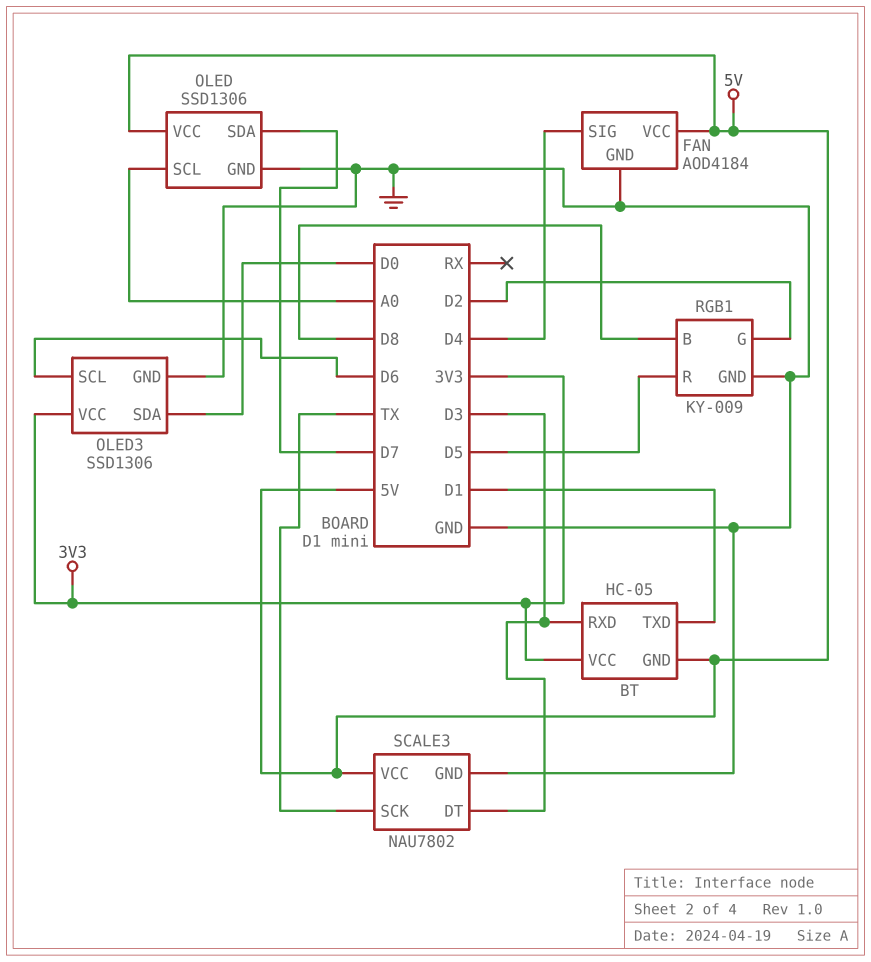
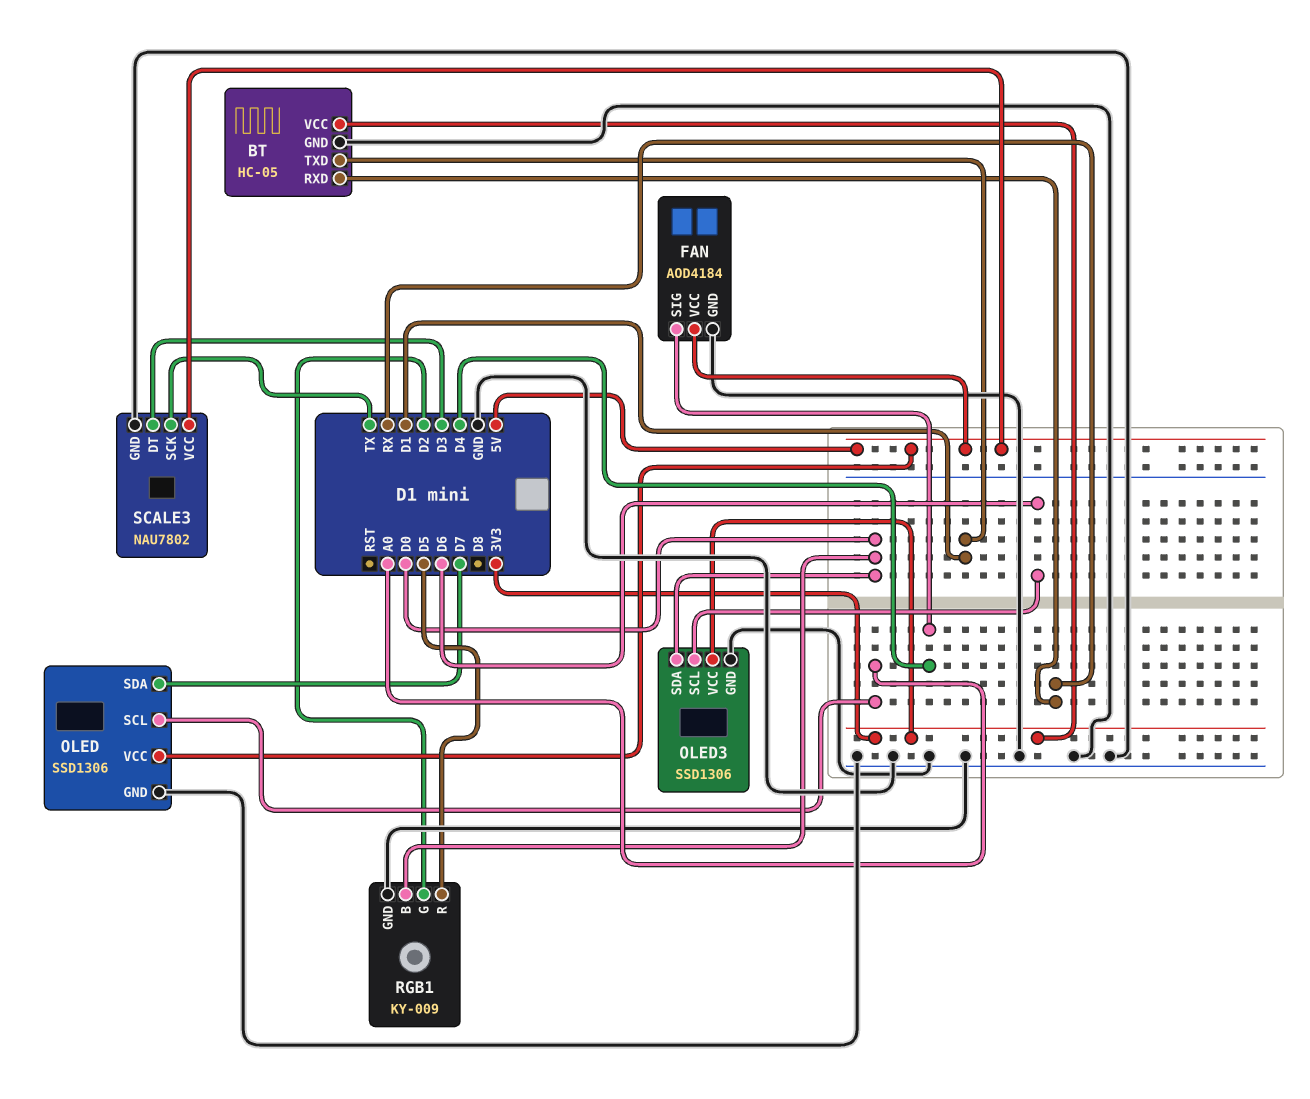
BT pin GND: 5V -> GND
BT pin RXD: D3 -> RX
RGB1 pin B: D8 -> D0

